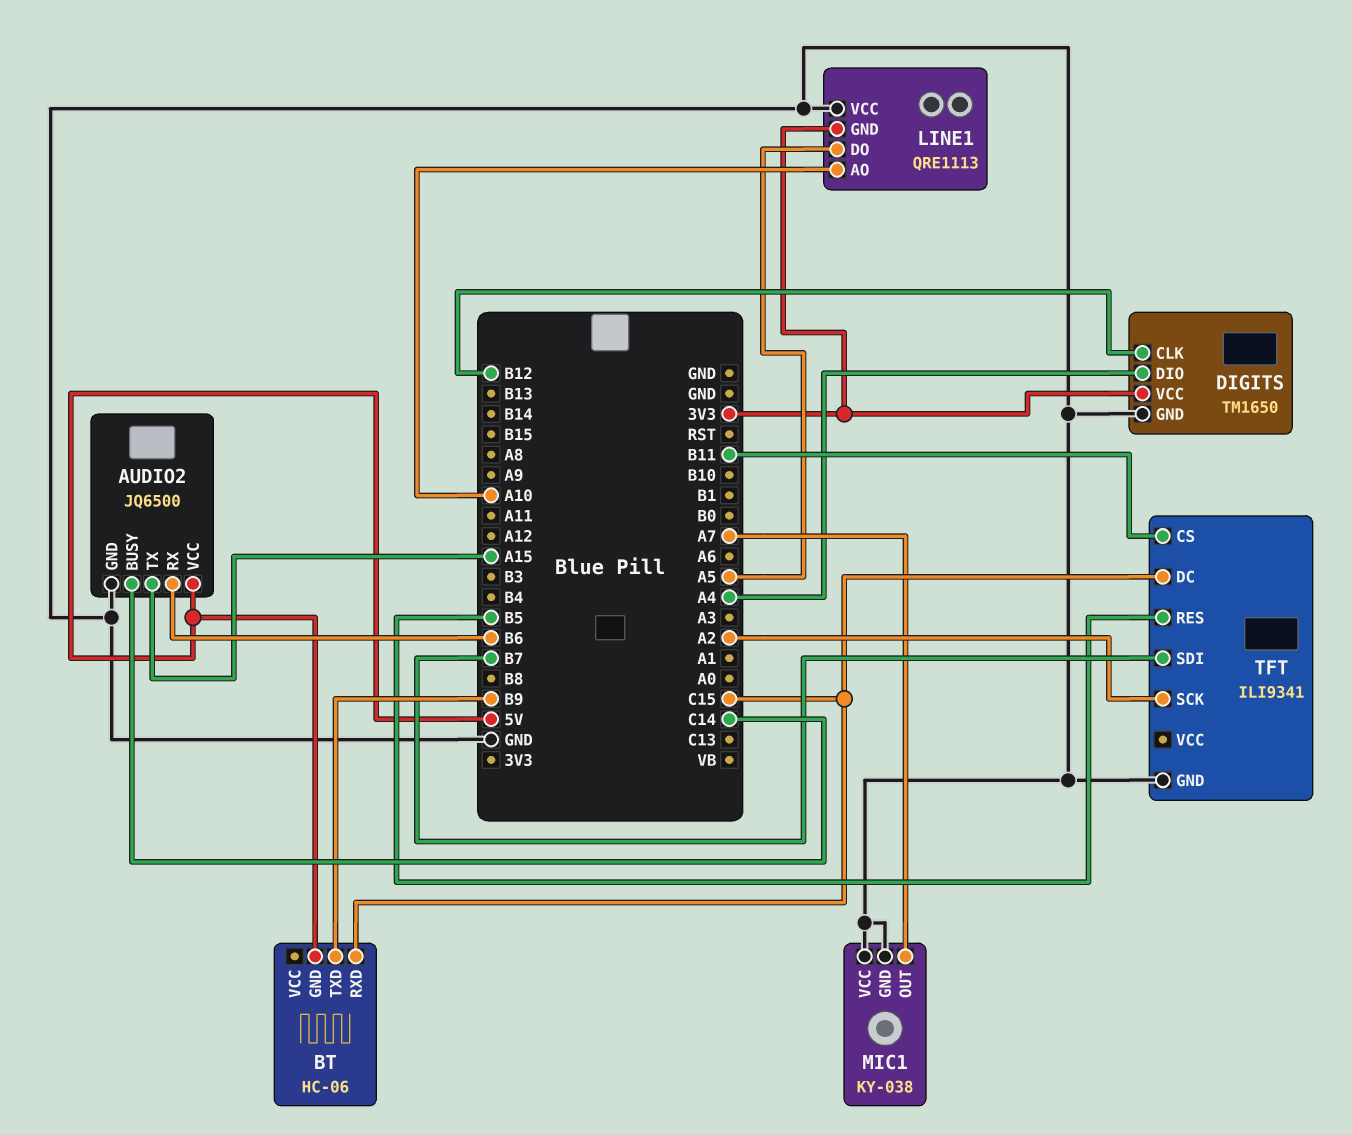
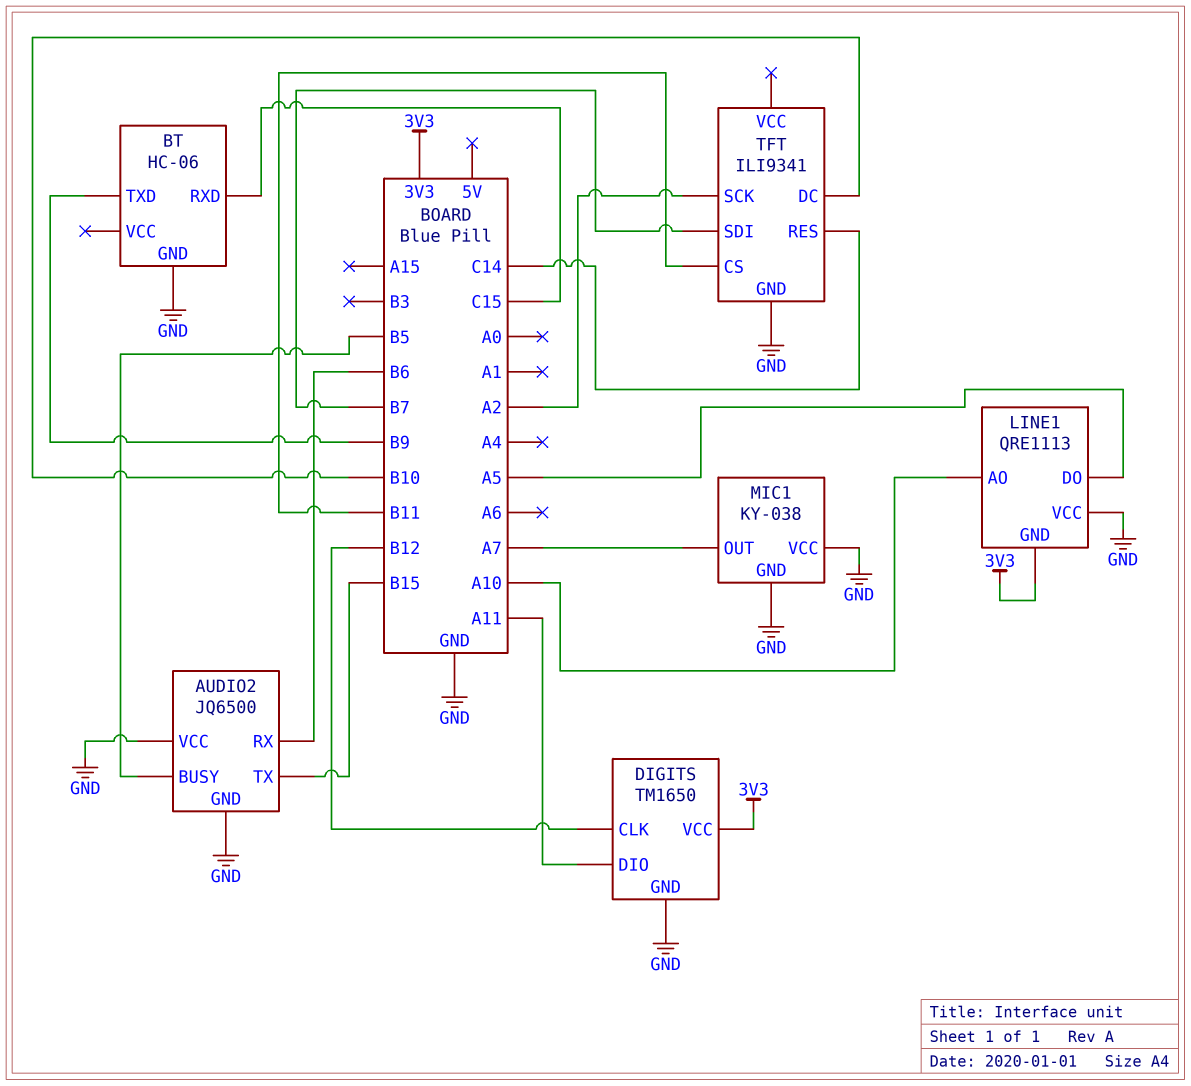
AUDIO2 pin BUSY: C14 -> B5
AUDIO2 pin TX: A15 -> B15
AUDIO2 pin VCC: 5V -> GND
BT pin GND: 5V -> GND
DIGITS pin DIO: A4 -> A11
TFT pin DC: C15 -> B10
TFT pin RES: B5 -> C14

